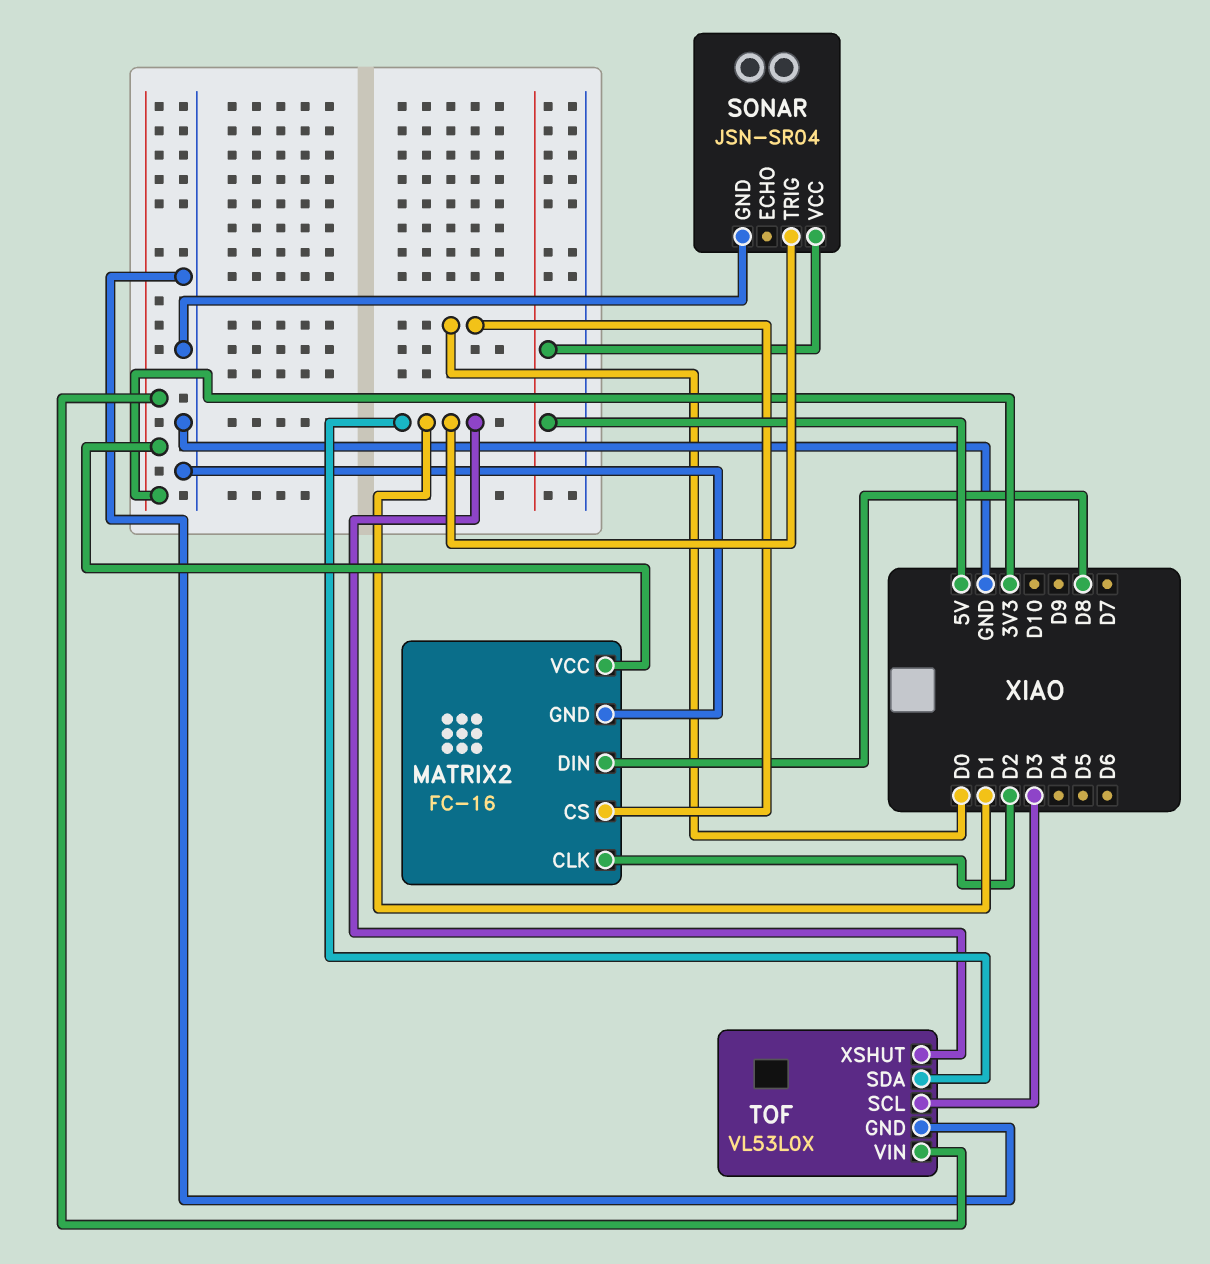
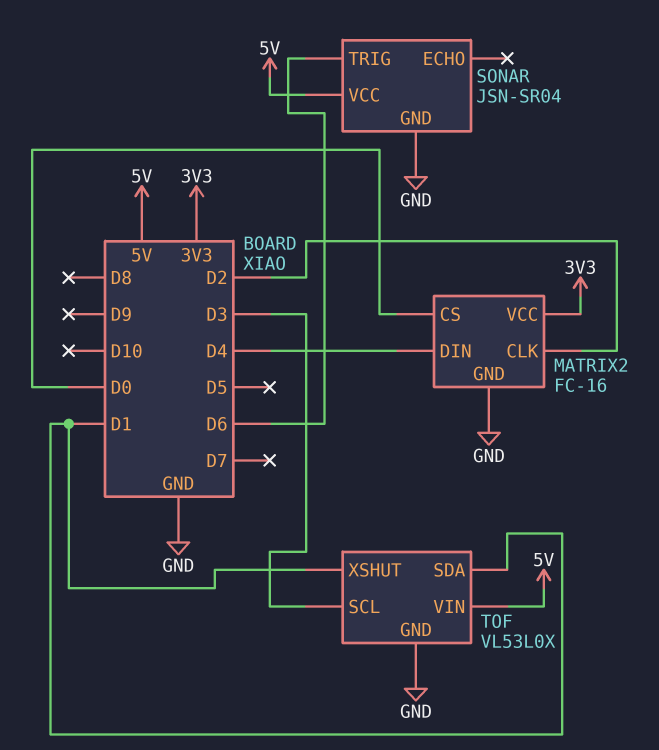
MATRIX2 pin DIN: D8 -> D4
SONAR pin TRIG: D1 -> D6
TOF pin VIN: 3V3 -> 5V

